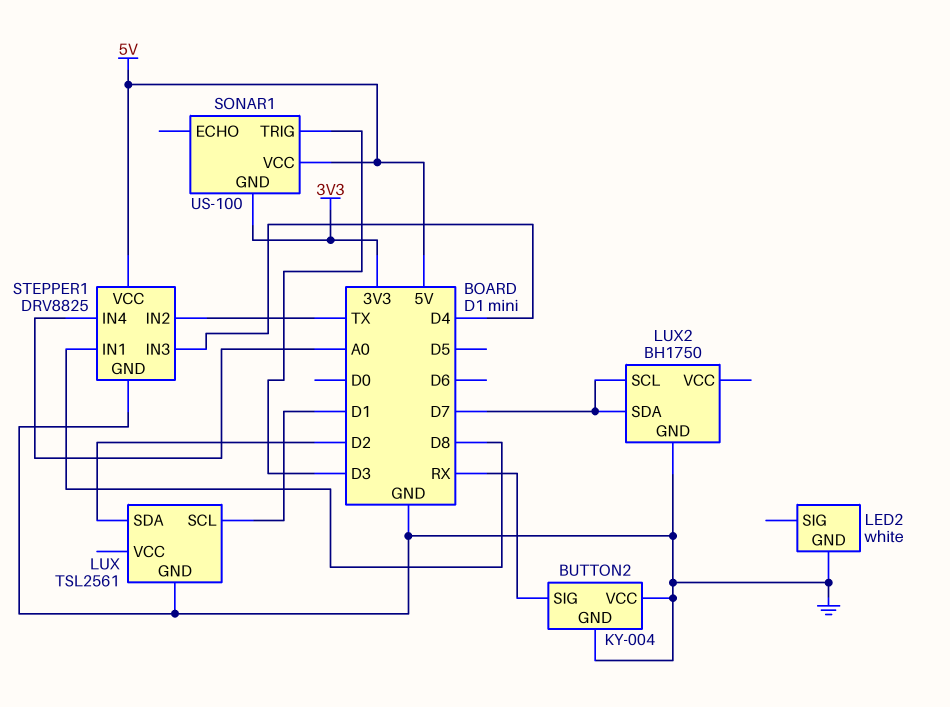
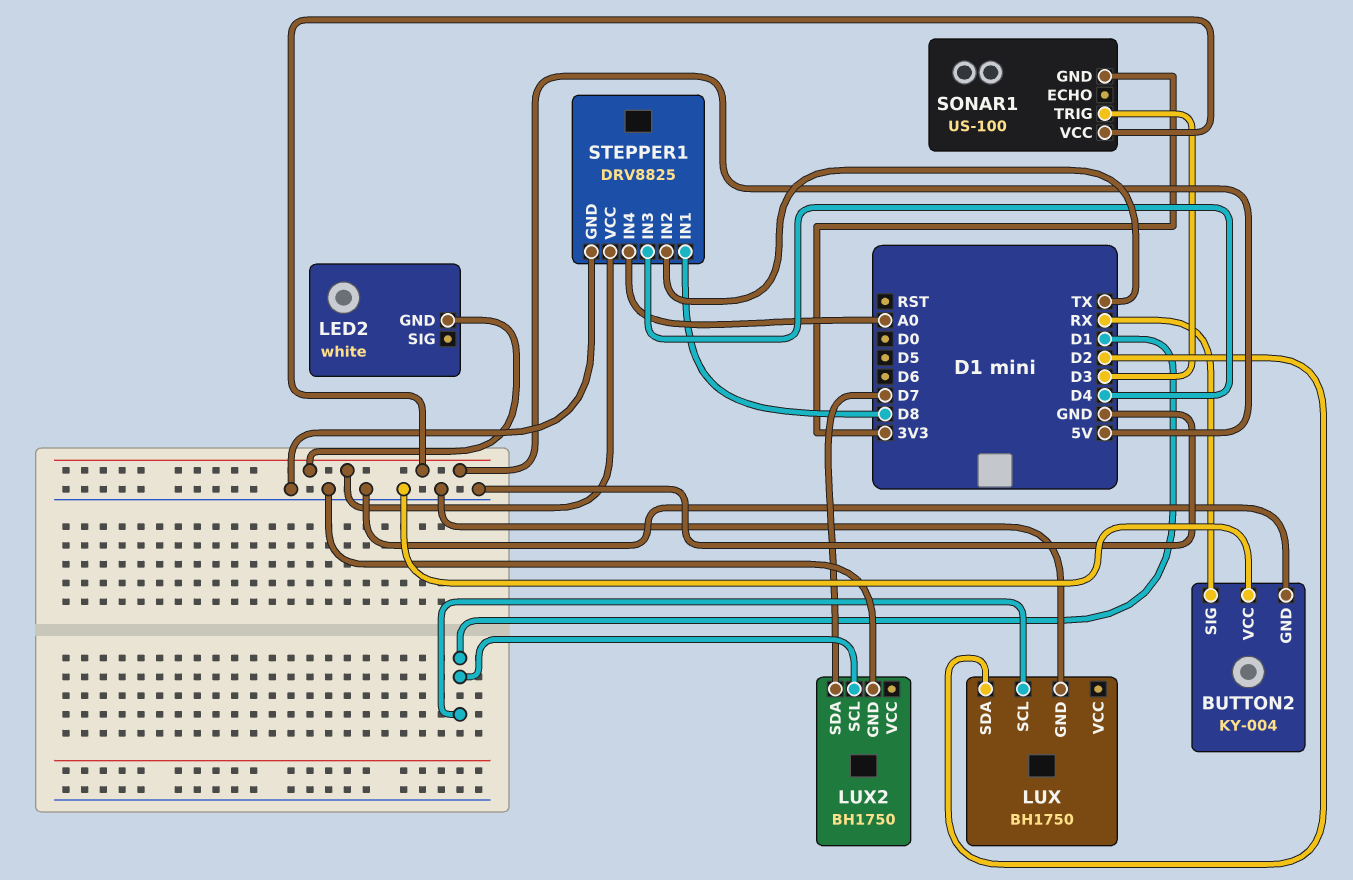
LED2 pin GND: GND -> 5V
LUX: TSL2561 -> BH1750
LUX2 pin SCL: D7 -> D1

